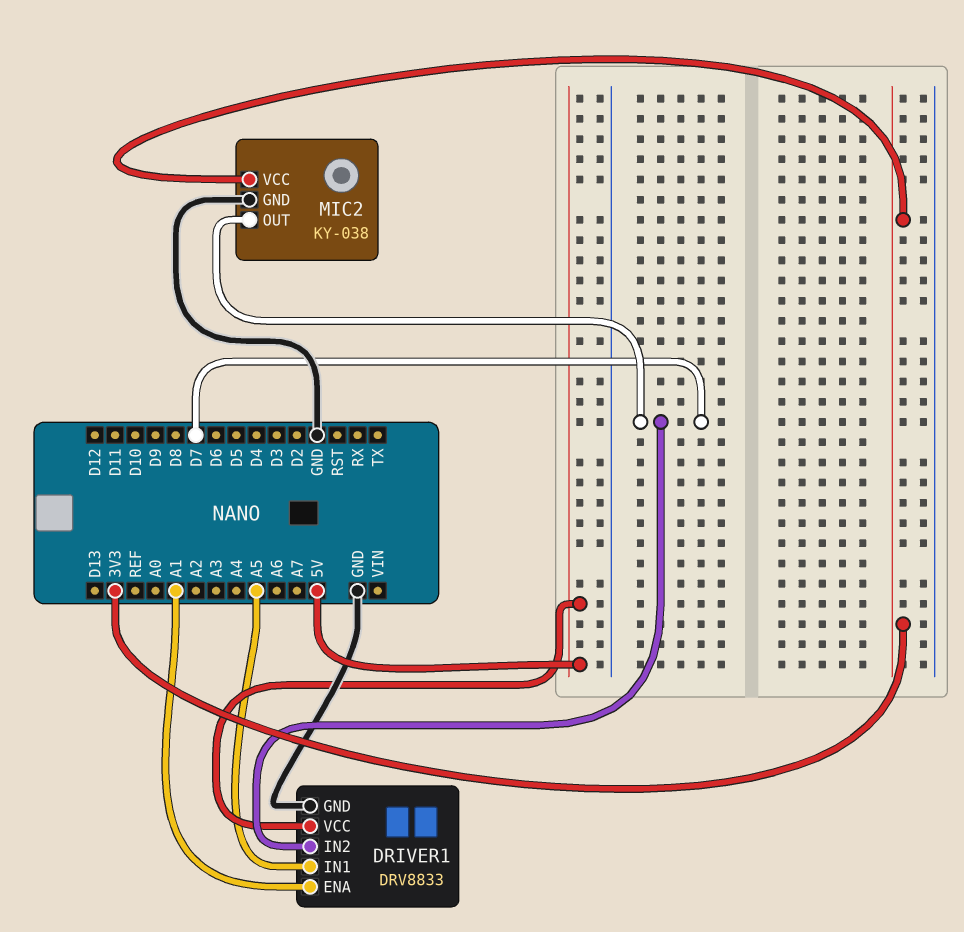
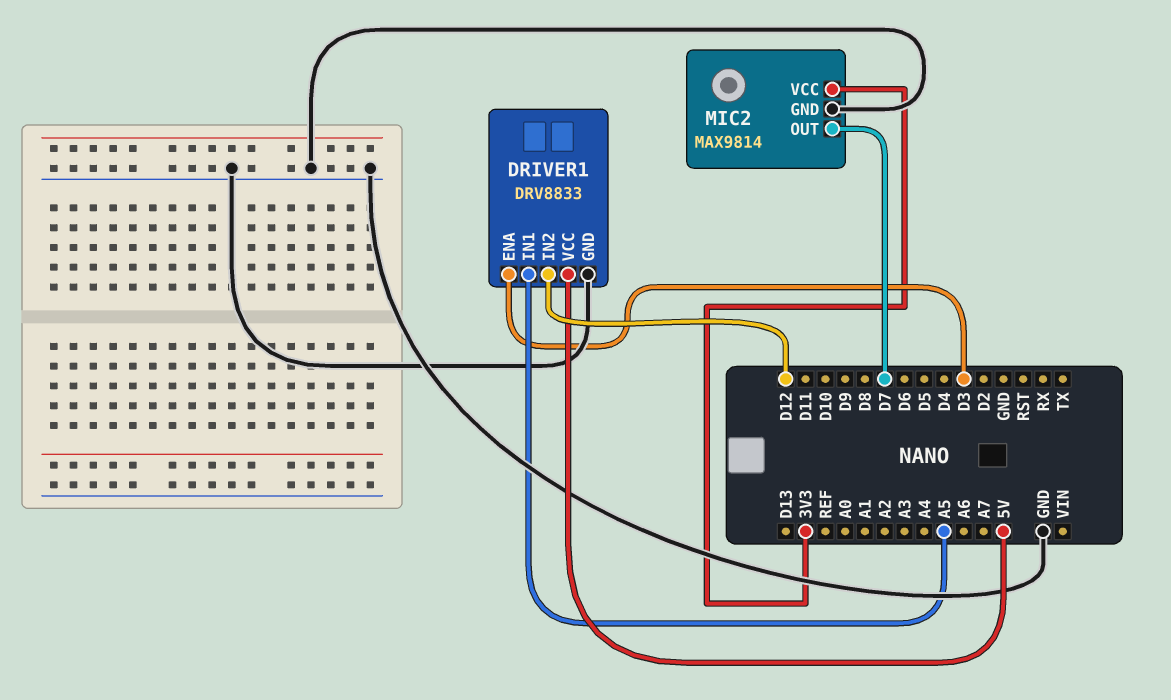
DRIVER1 pin ENA: A1 -> D3
DRIVER1 pin IN2: D7 -> D12
MIC2: KY-038 -> MAX9814

